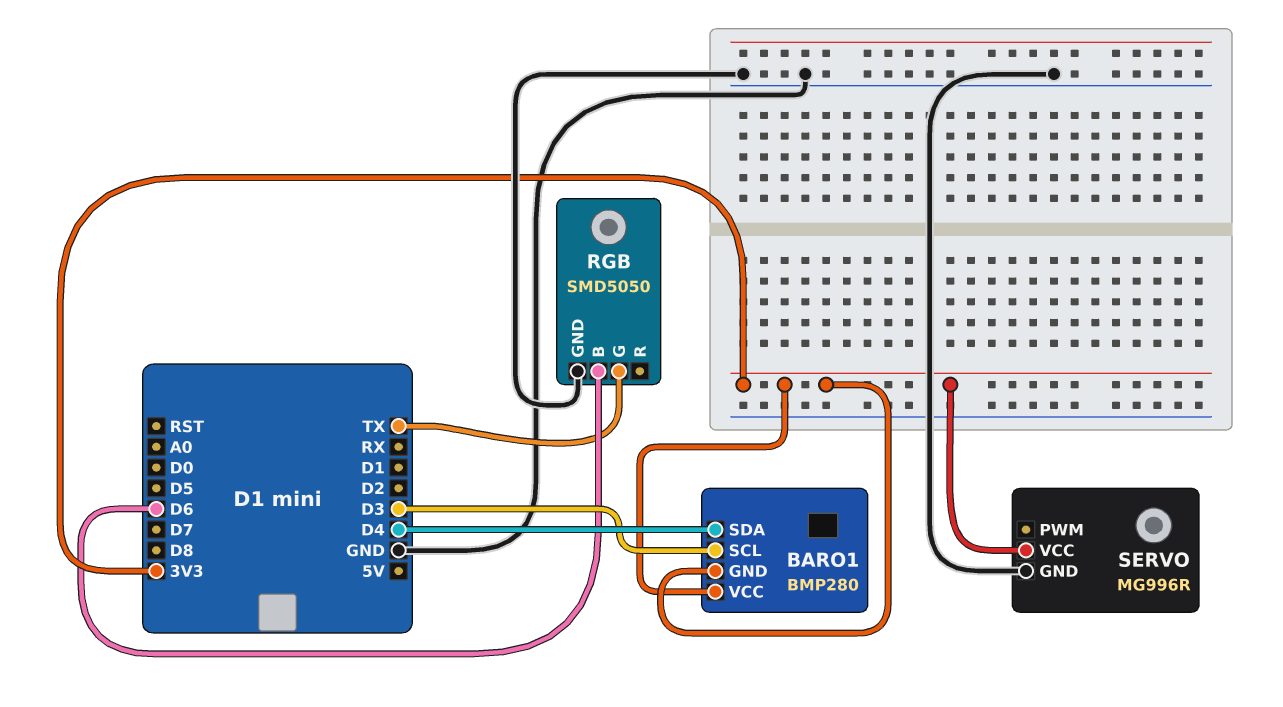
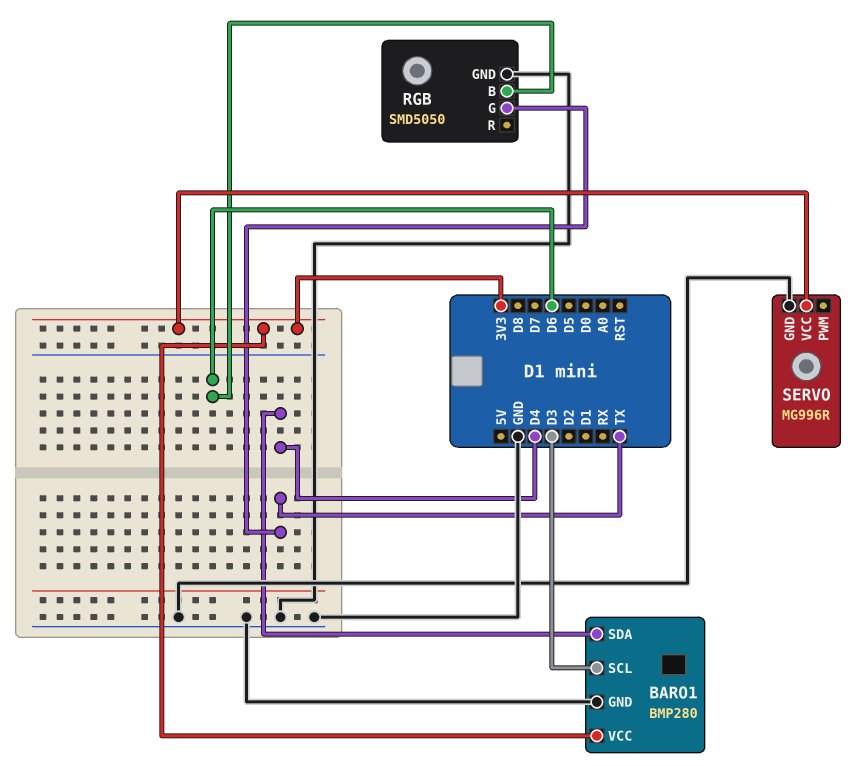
BARO1 pin GND: 3V3 -> GND

